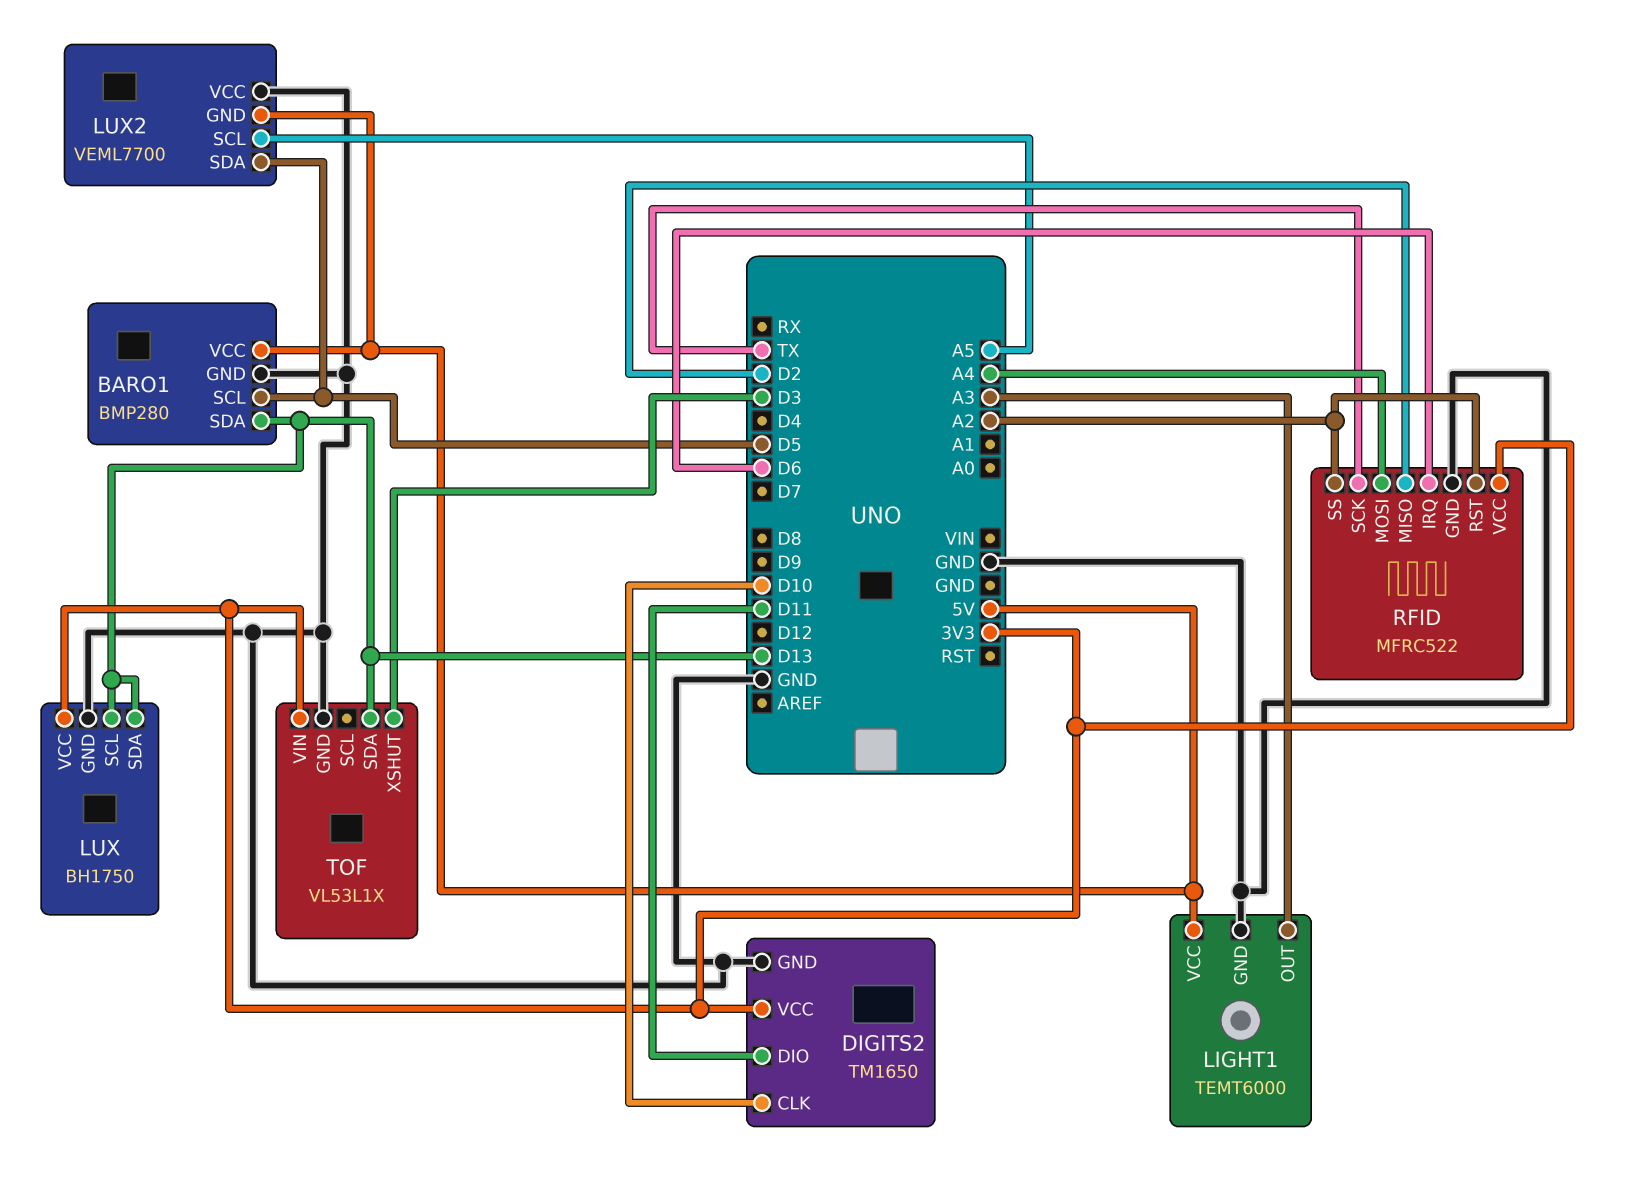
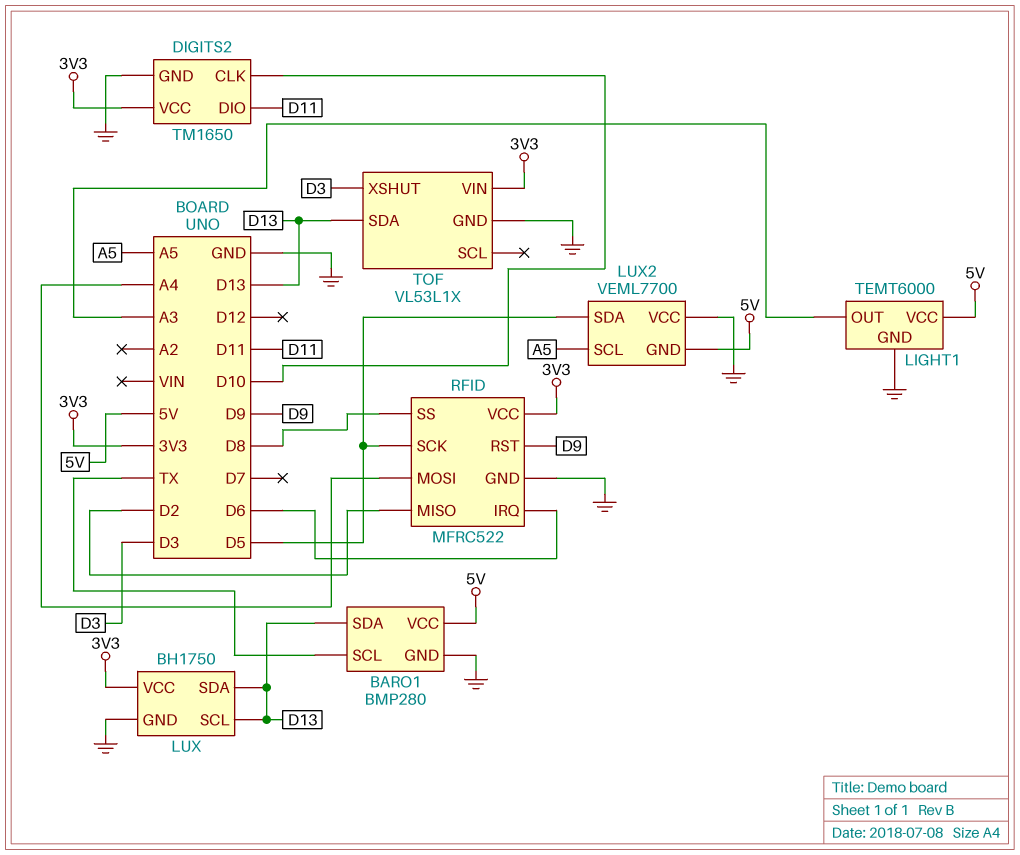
BARO1 pin SCL: D5 -> TX
RFID pin RST: A2 -> D9
RFID pin SCK: TX -> D5
RFID pin SS: A2 -> D8

